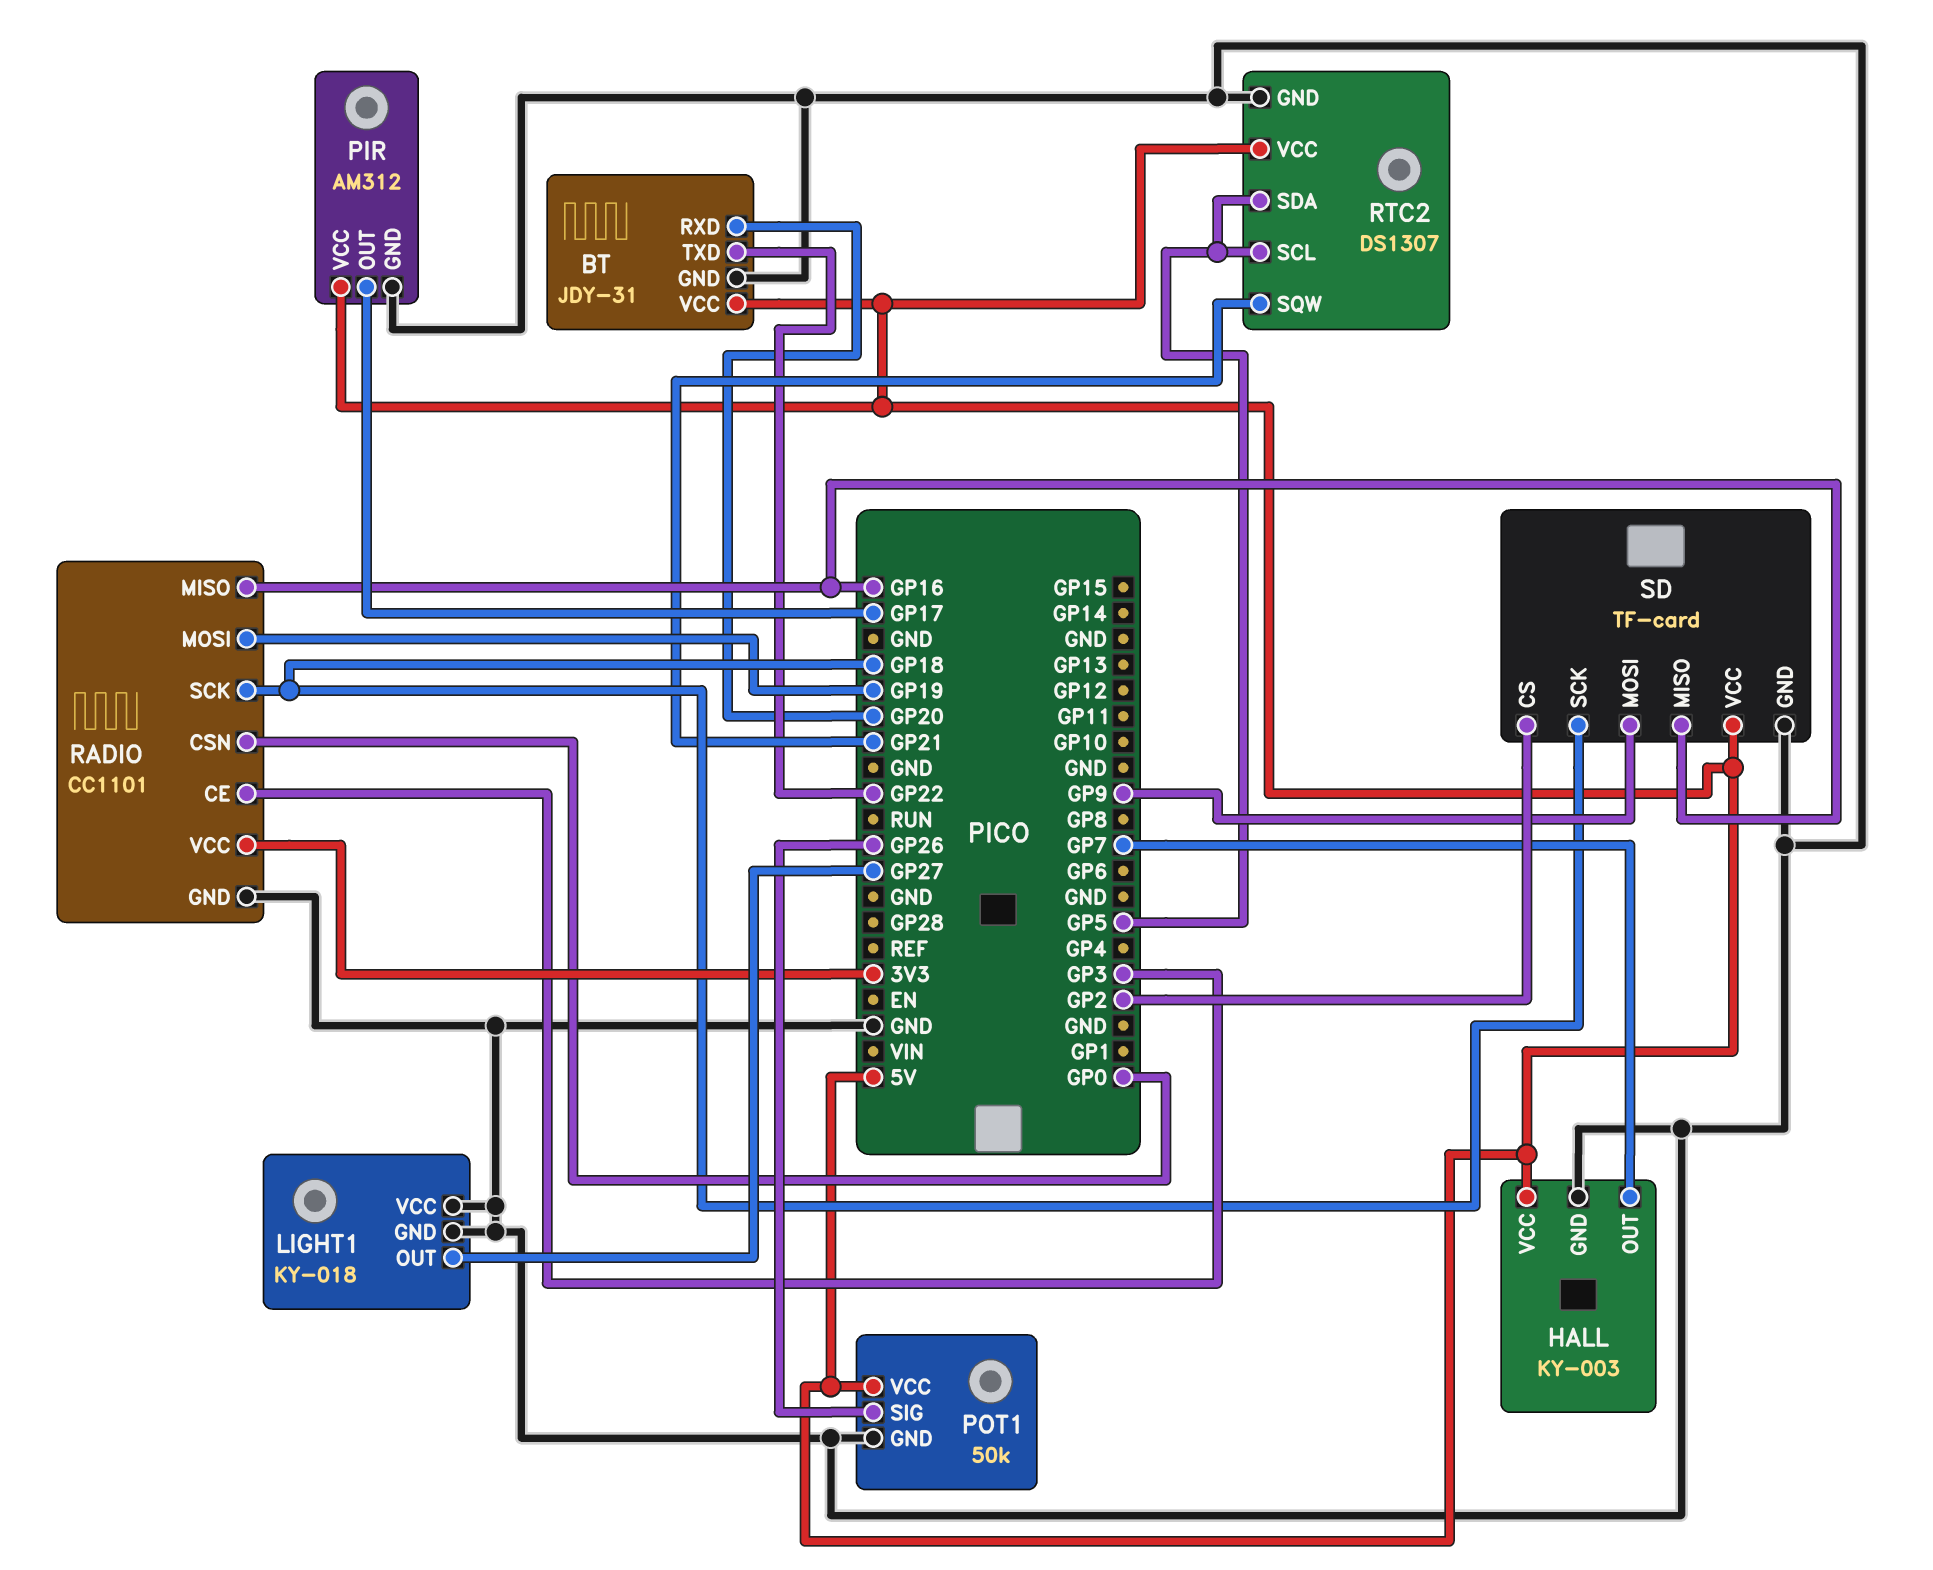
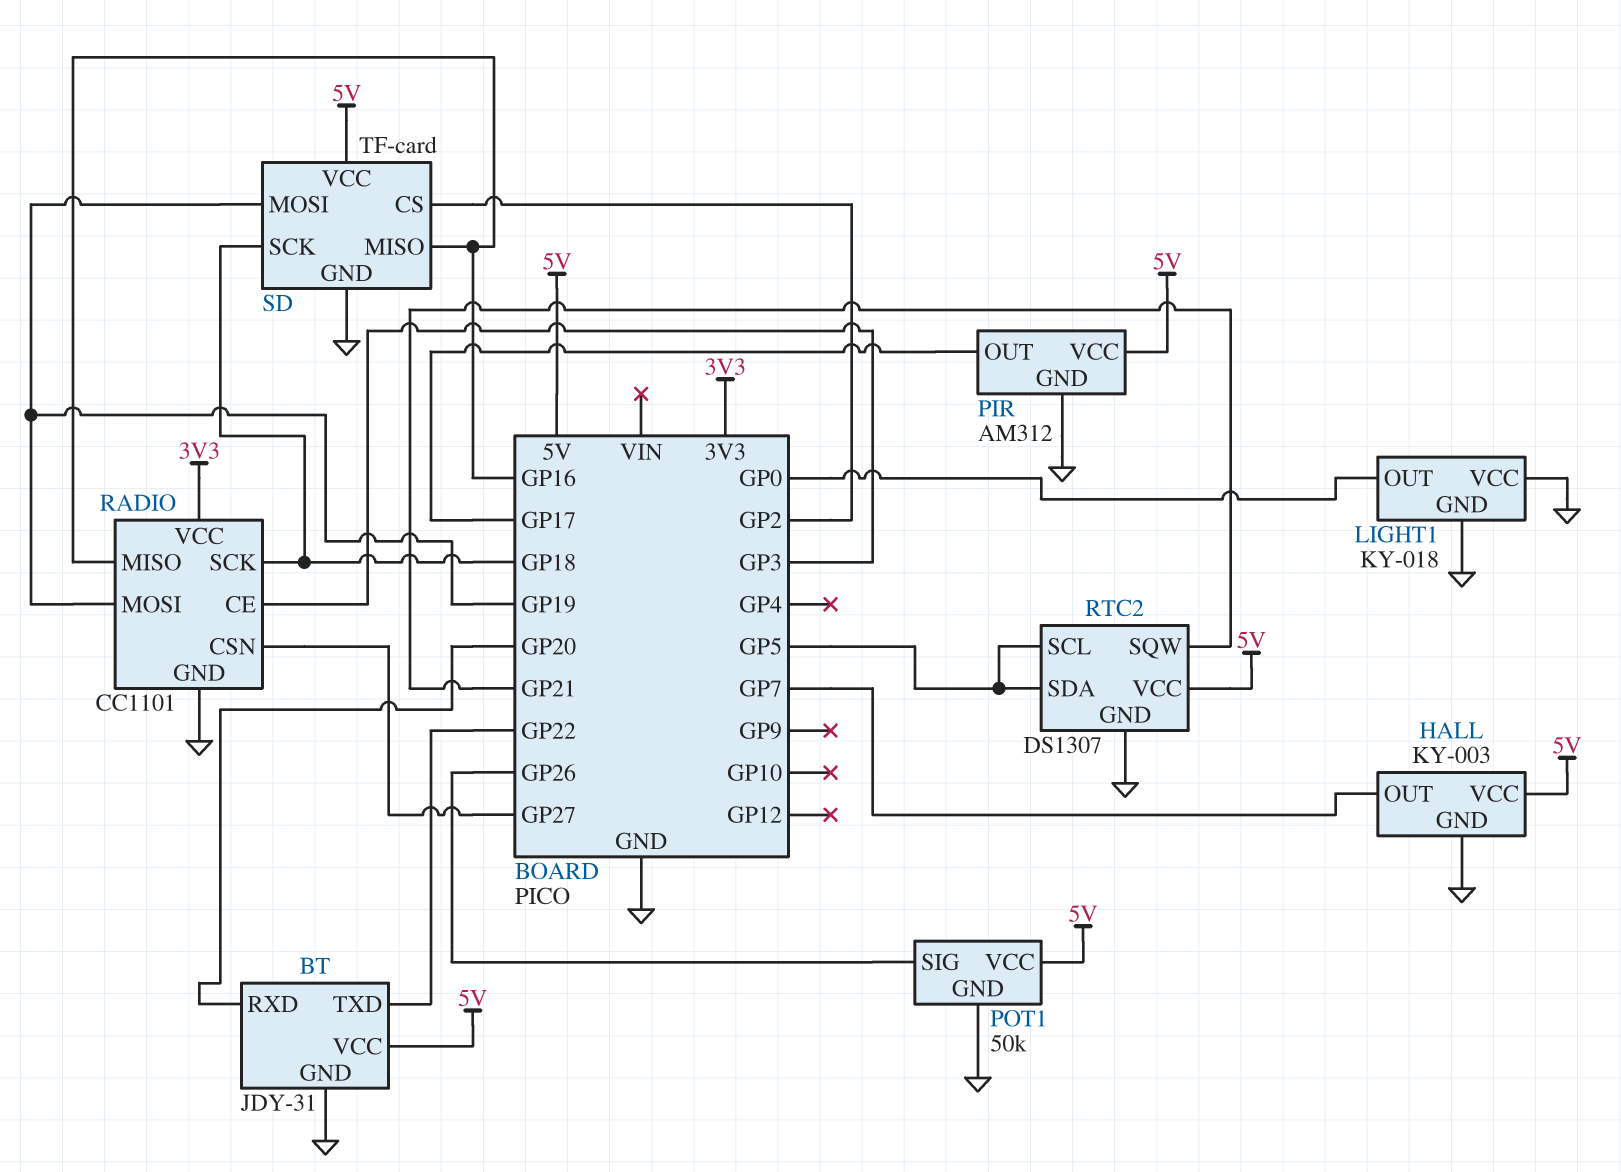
LIGHT1 pin OUT: GP27 -> GP0
RADIO pin CSN: GP0 -> GP27
SD pin MOSI: GP9 -> GP19

